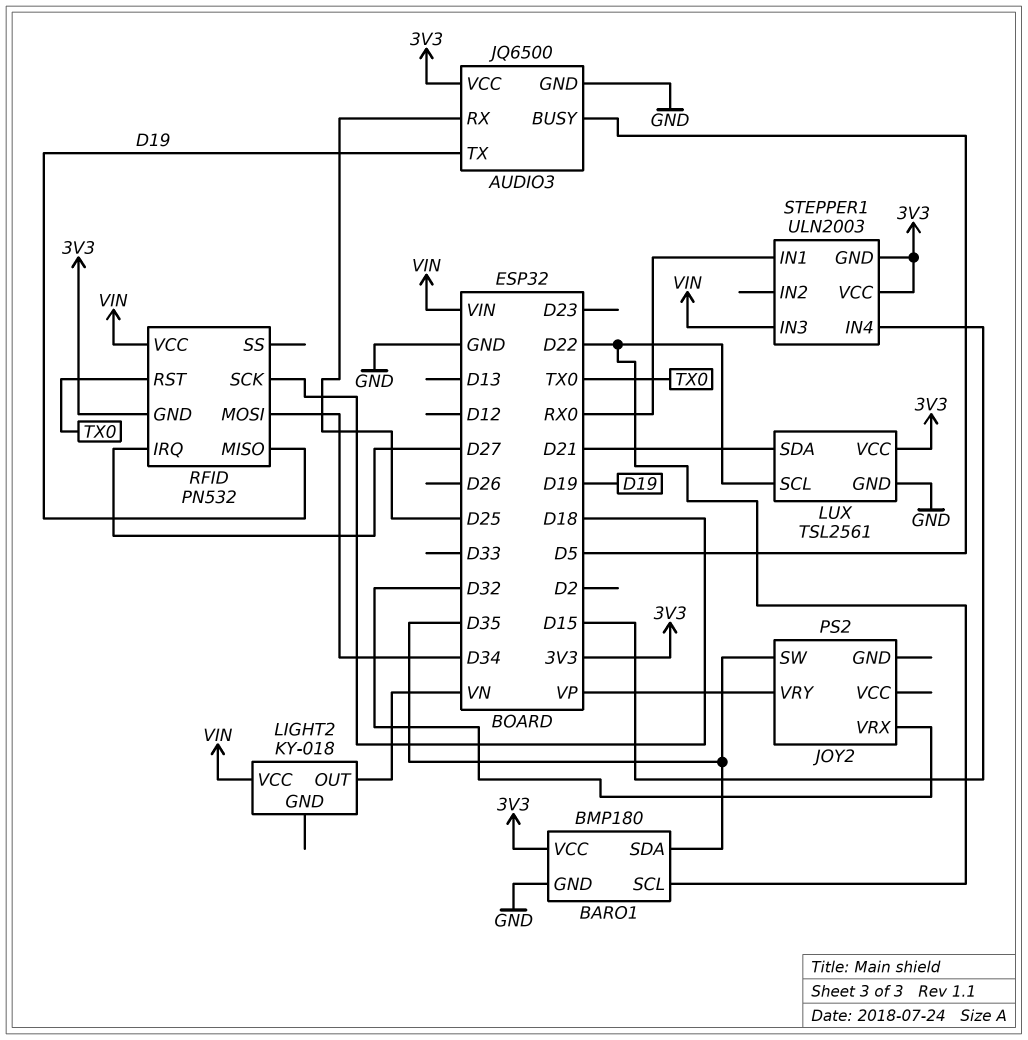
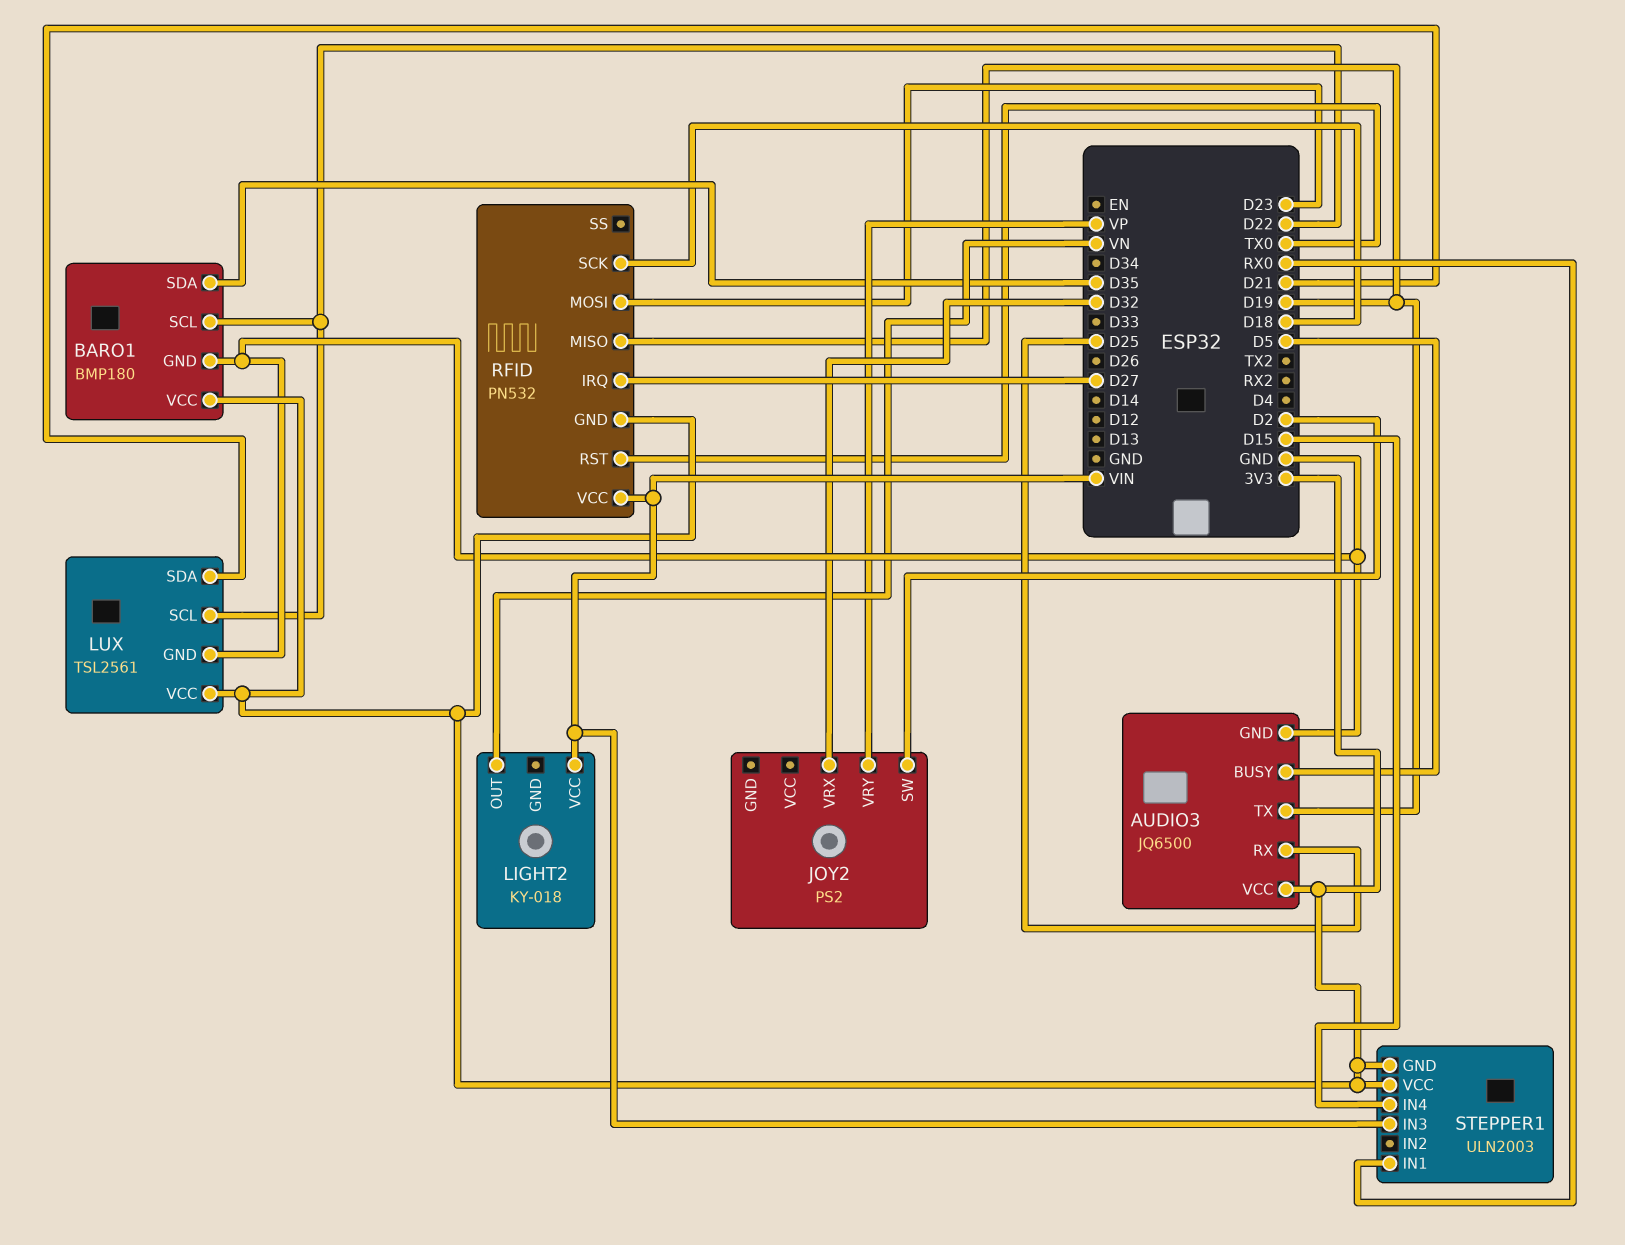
JOY2 pin SW: D35 -> D2
RFID pin MOSI: D34 -> D23

